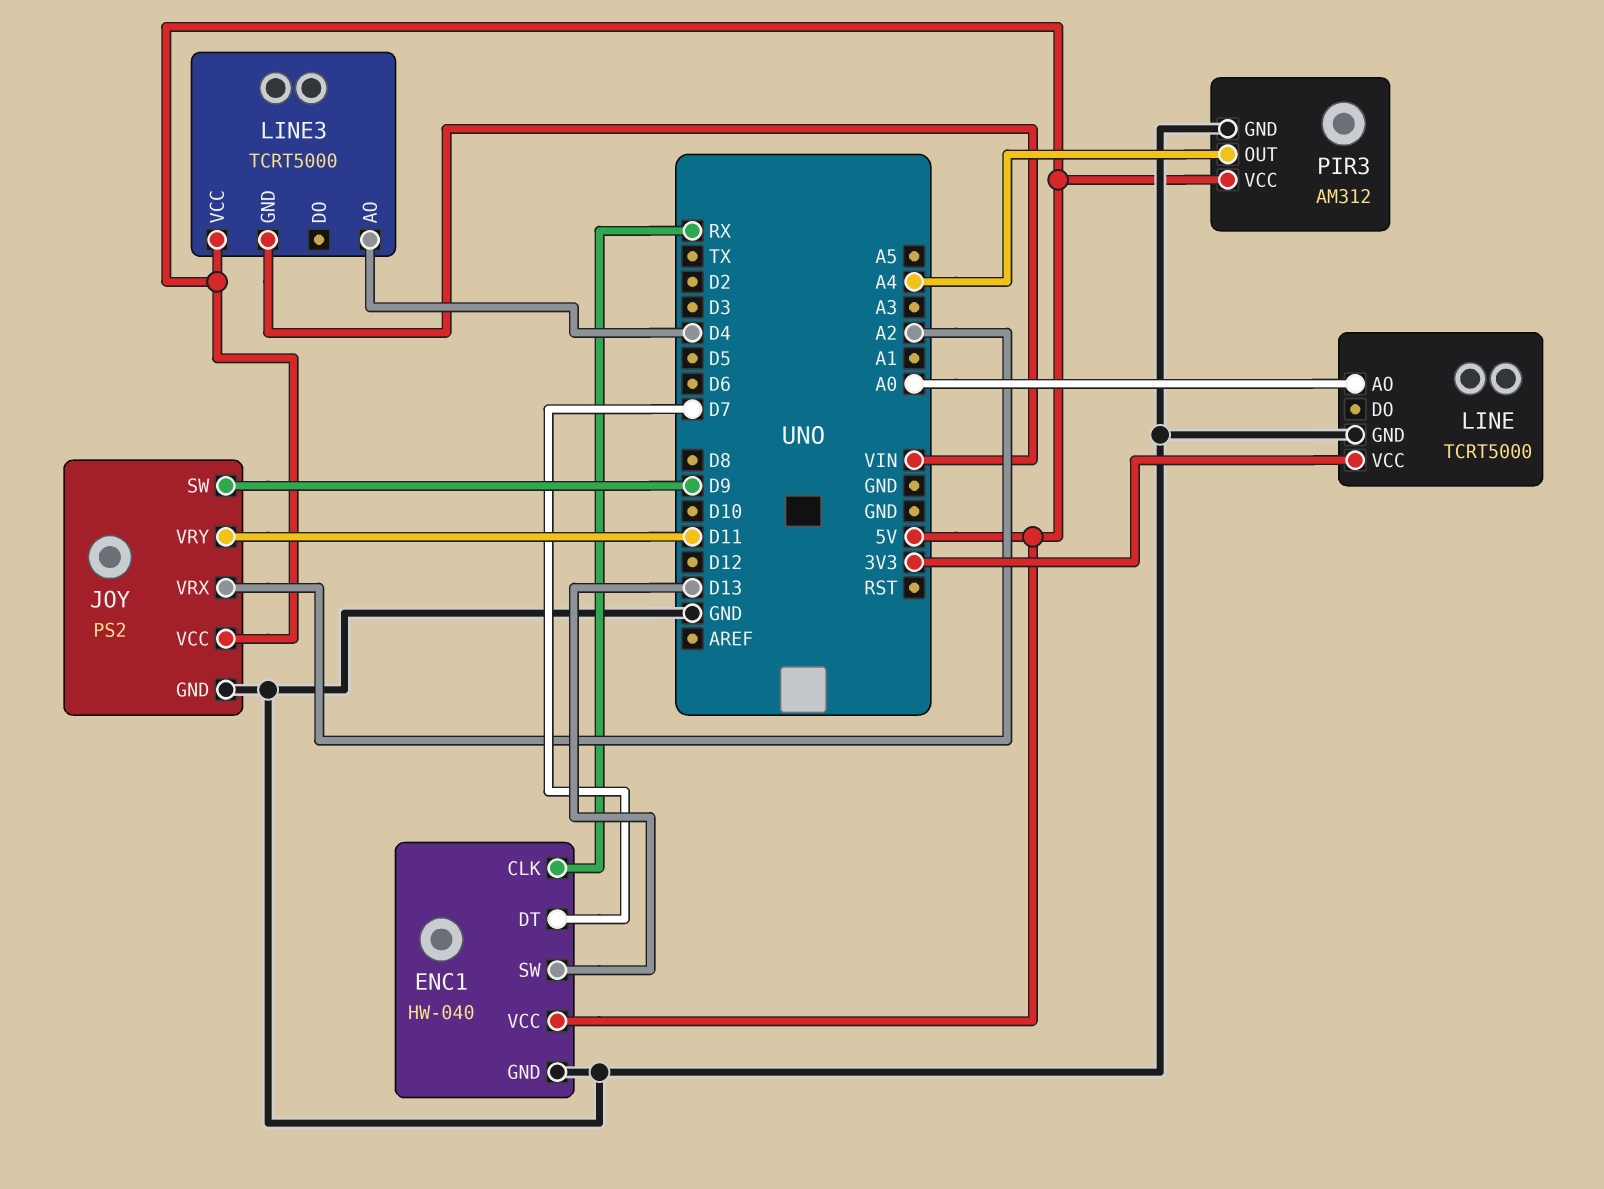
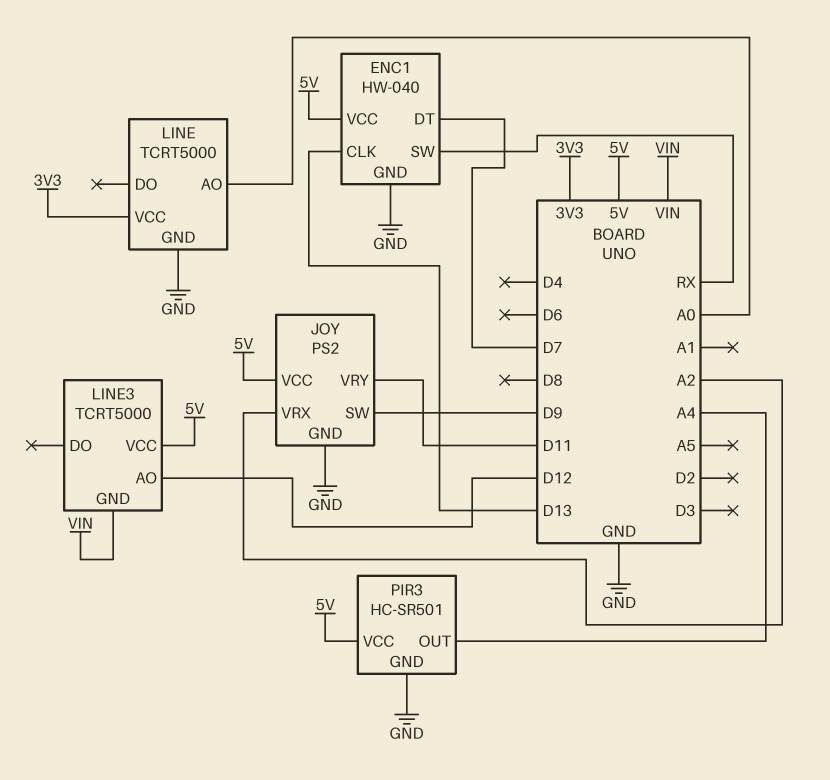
ENC1 pin CLK: RX -> D13
ENC1 pin SW: D13 -> RX
LINE3 pin AO: D4 -> D12
PIR3: AM312 -> HC-SR501

